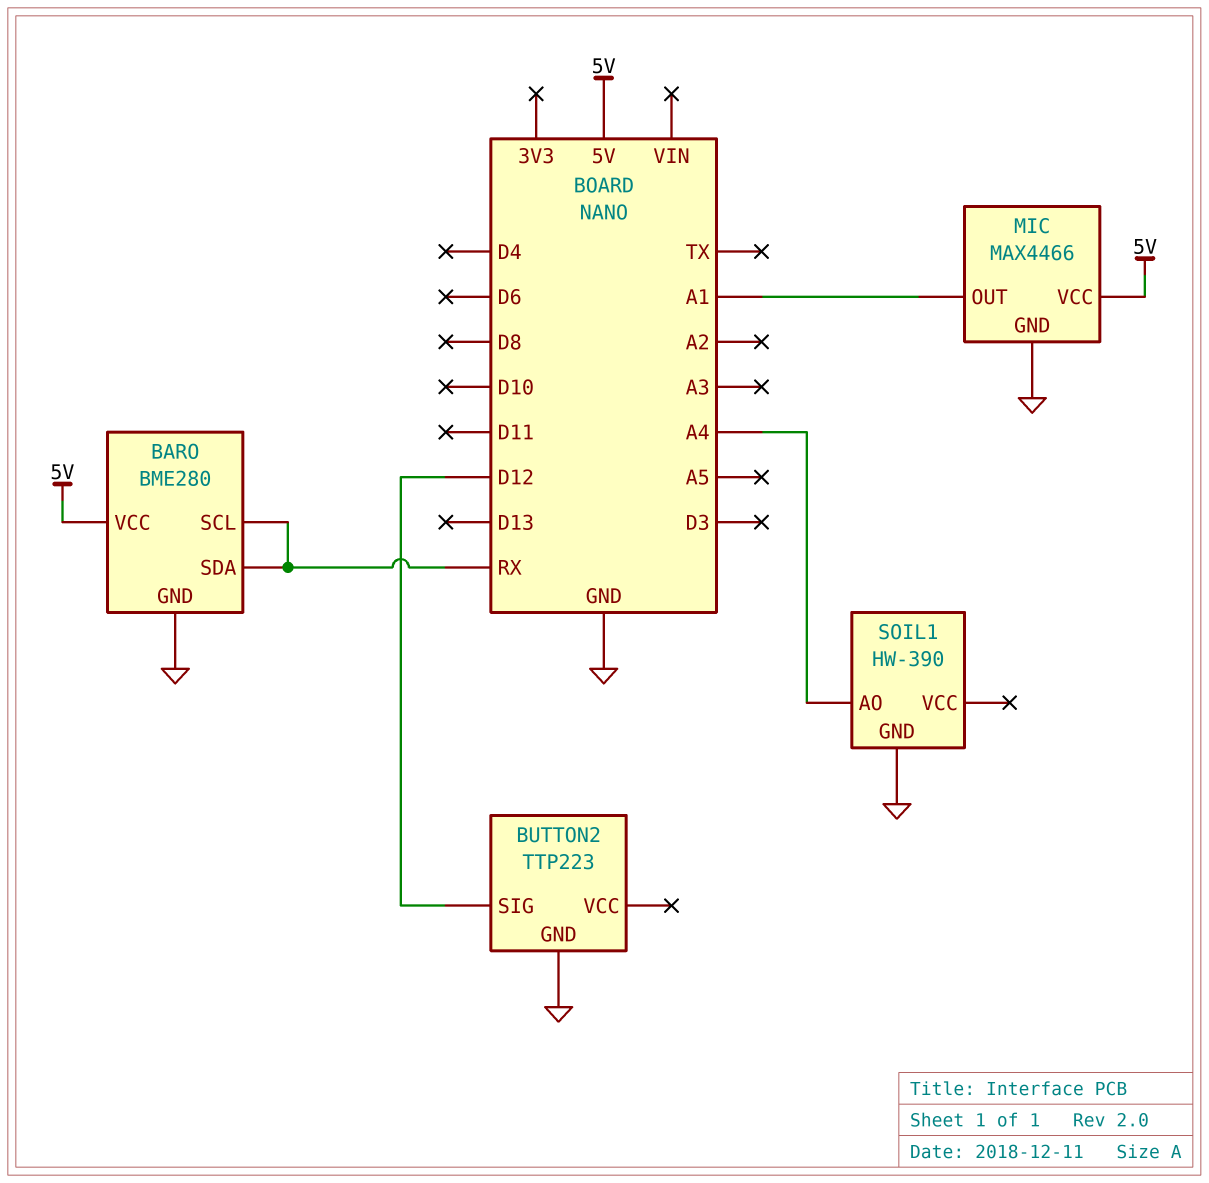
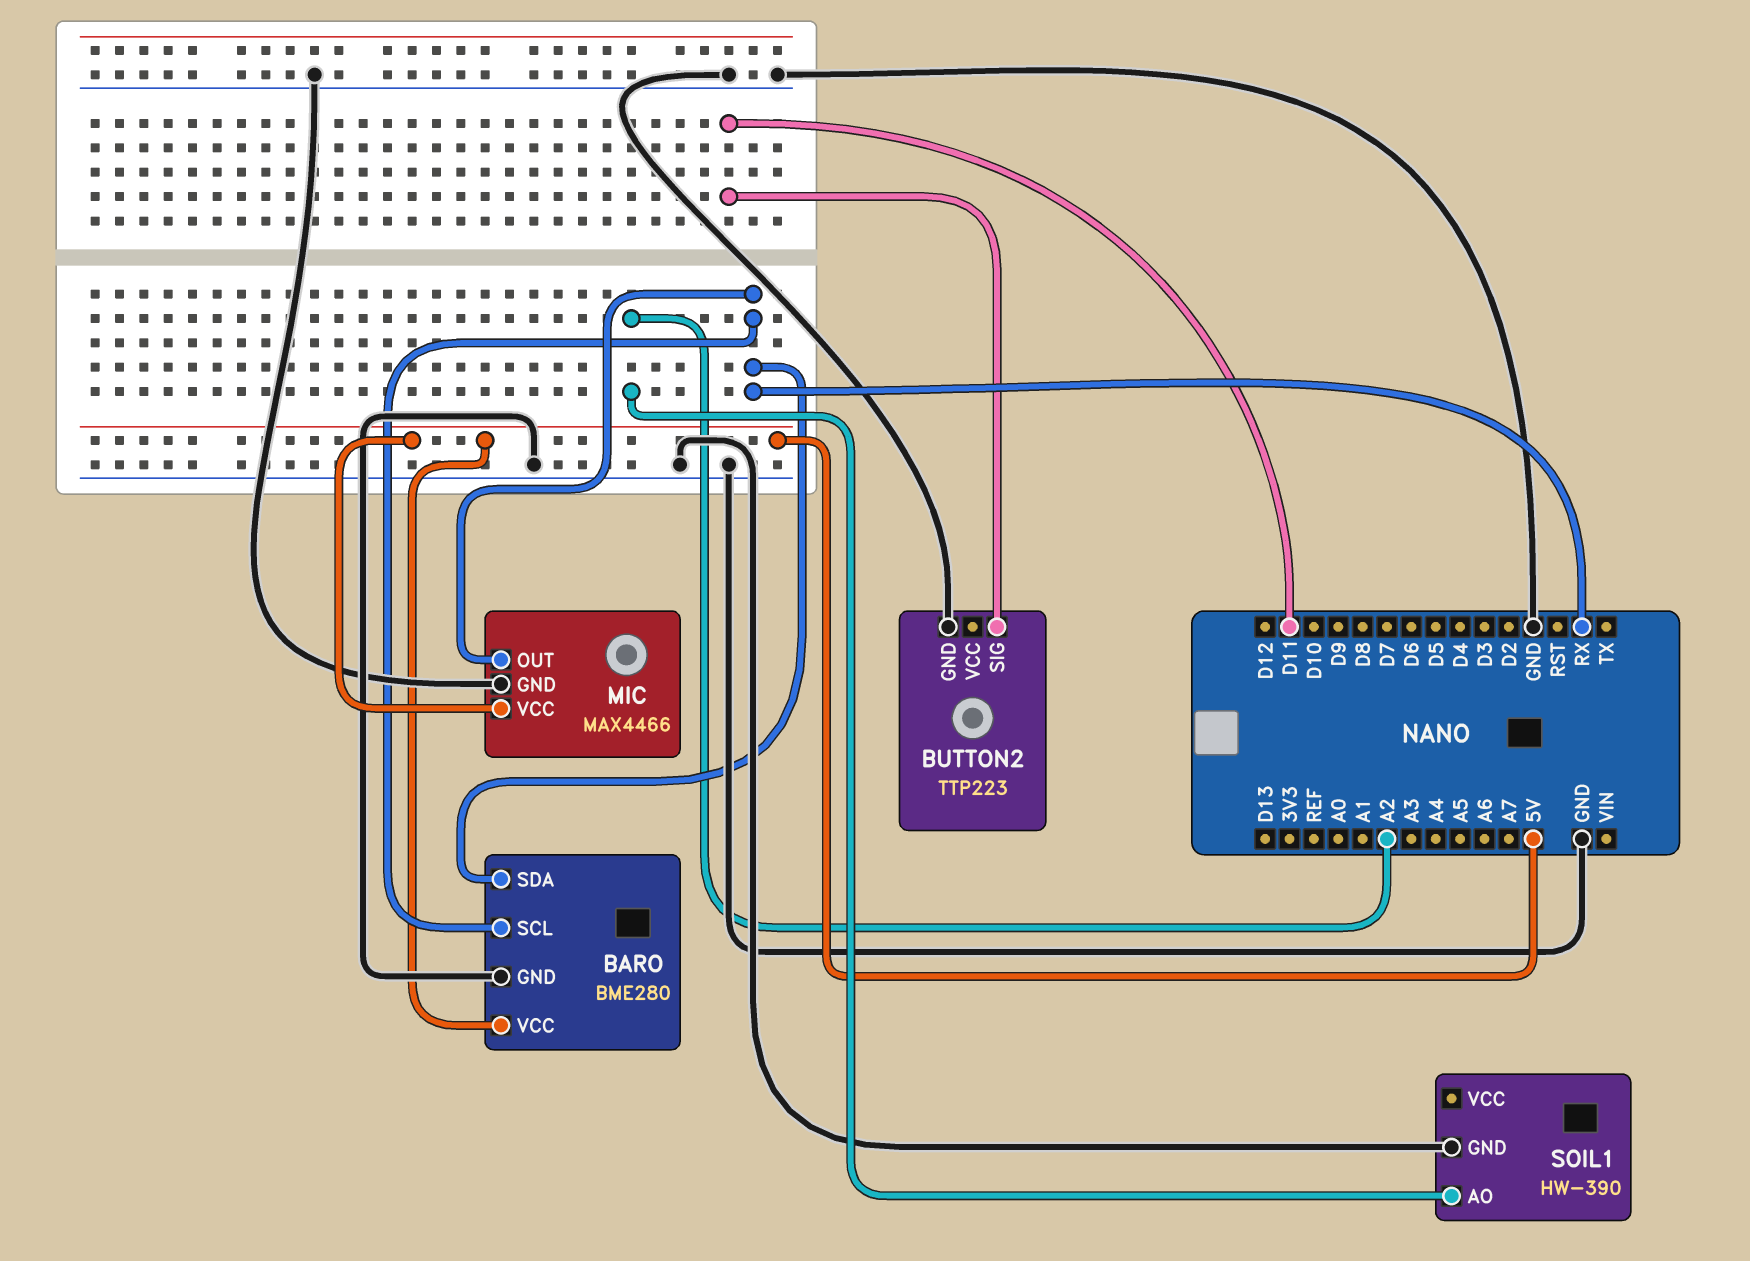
BUTTON2 pin SIG: D12 -> D11
MIC pin OUT: A1 -> RX
SOIL1 pin AO: A4 -> A2

